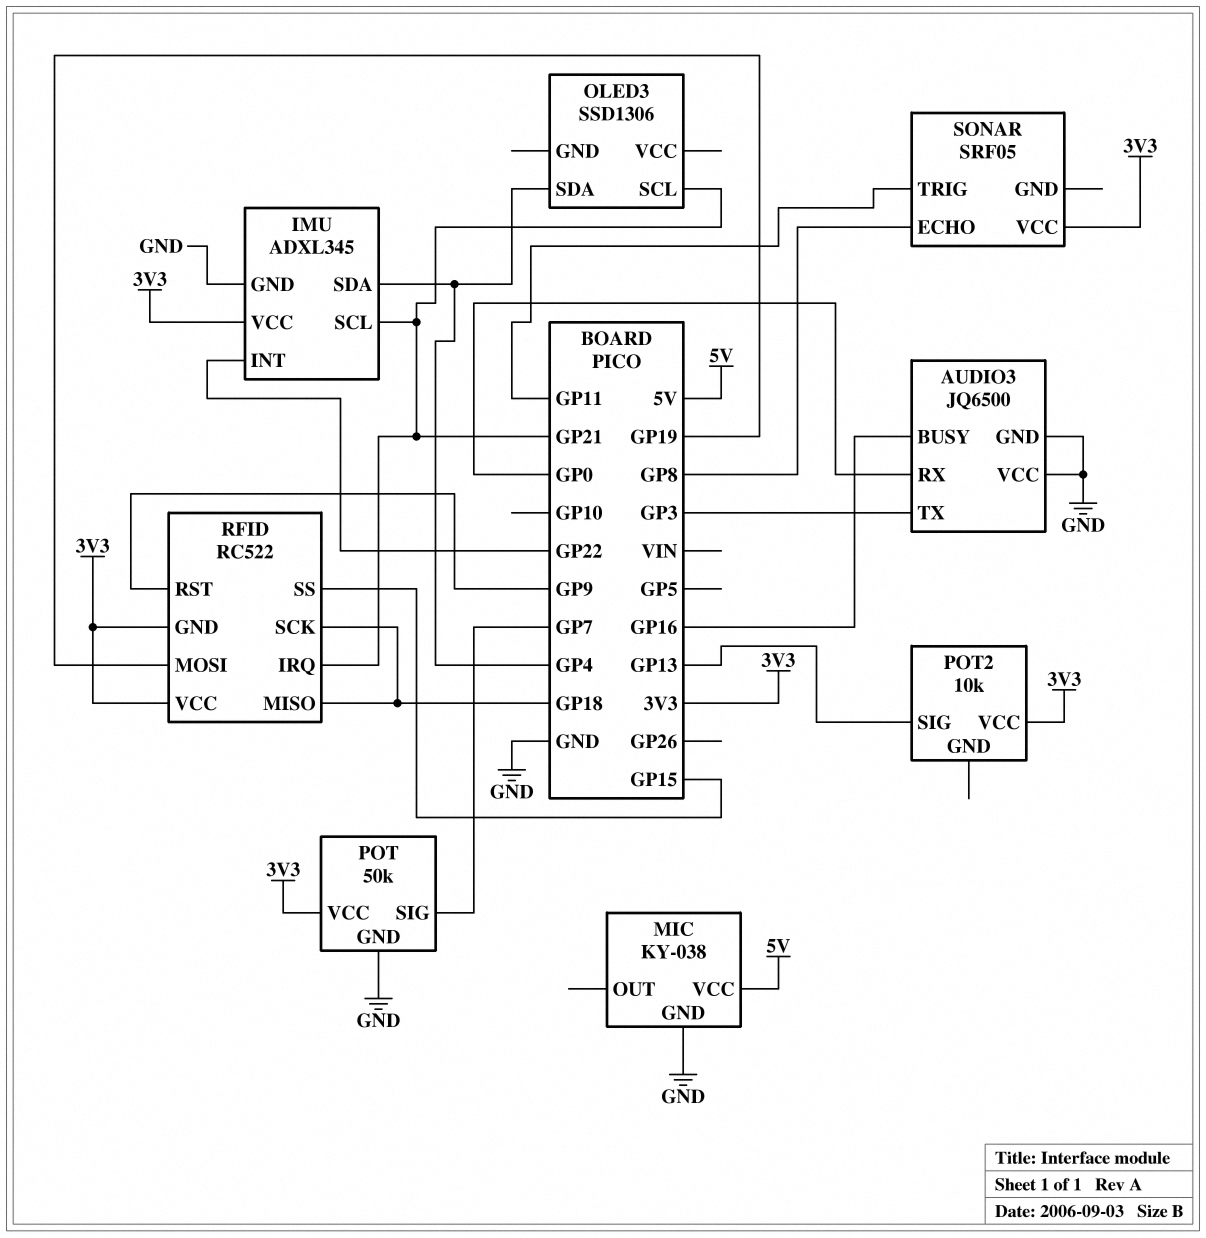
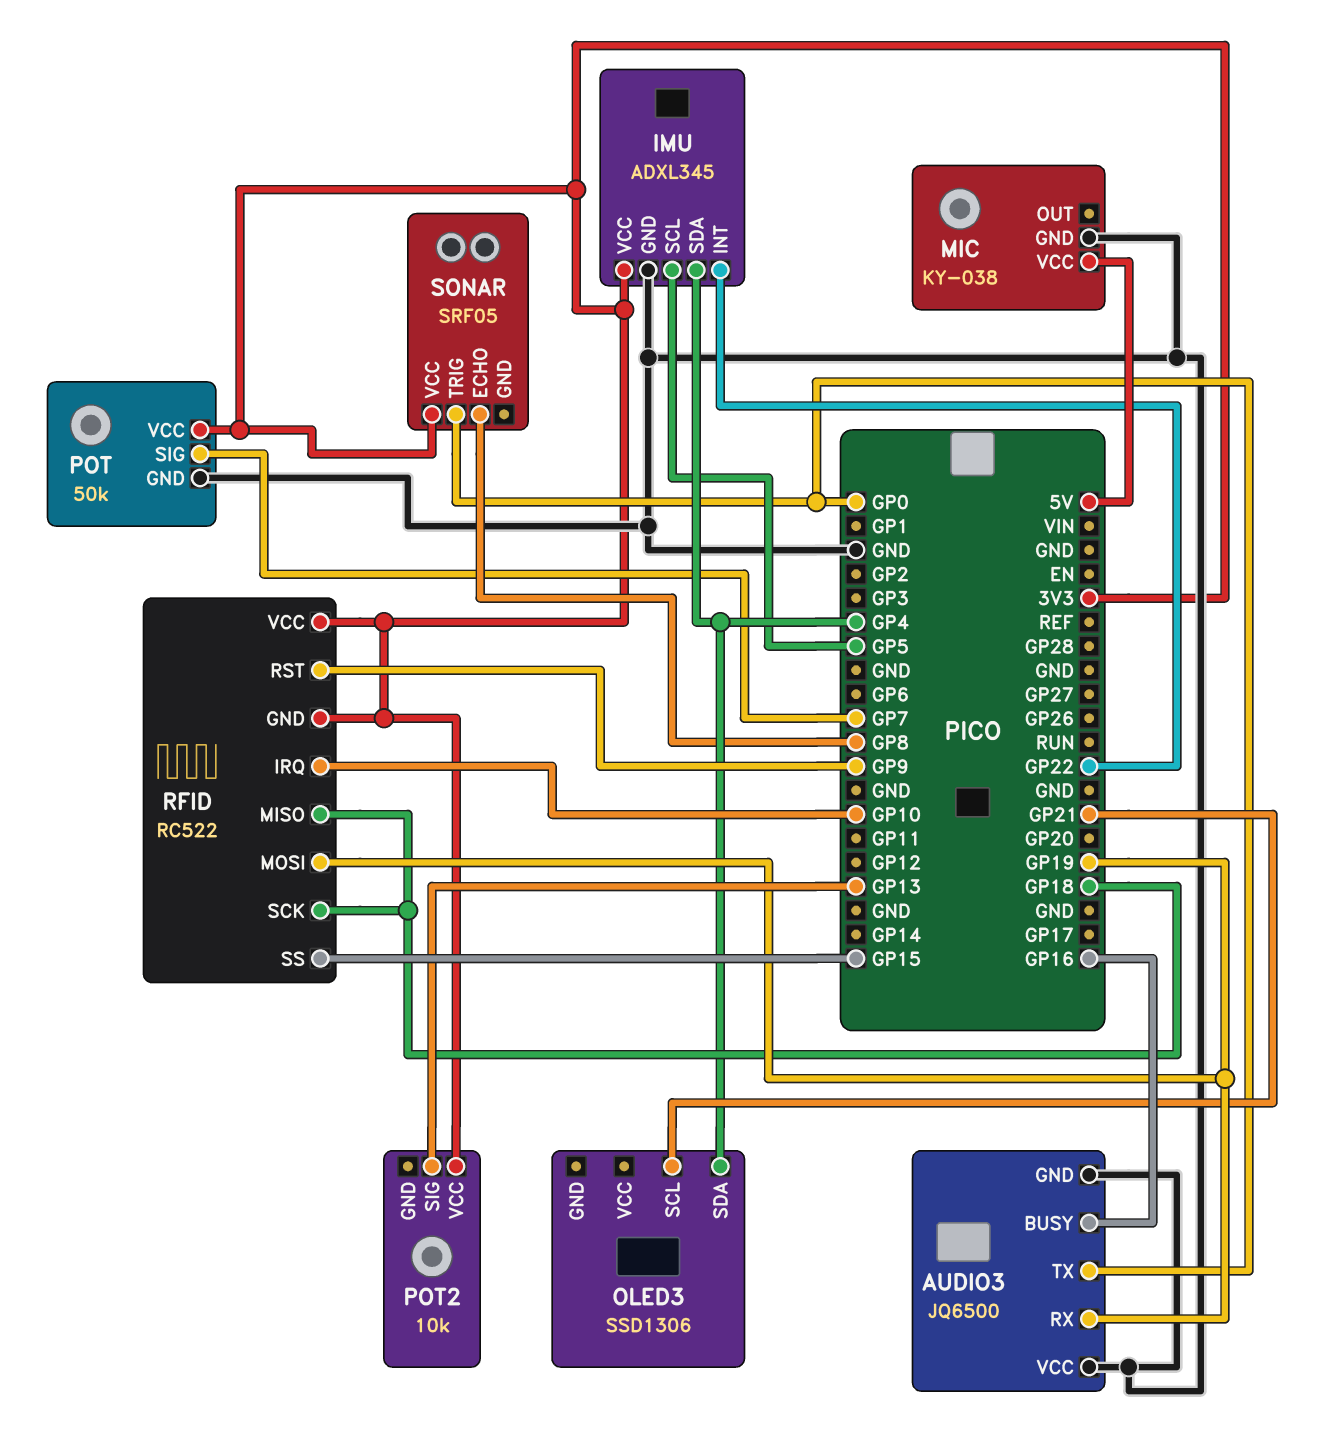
AUDIO3 pin RX: GP0 -> GP19
AUDIO3 pin TX: GP3 -> GP0
IMU pin SCL: GP21 -> GP5
RFID pin IRQ: GP21 -> GP10
SONAR pin TRIG: GP11 -> GP0

